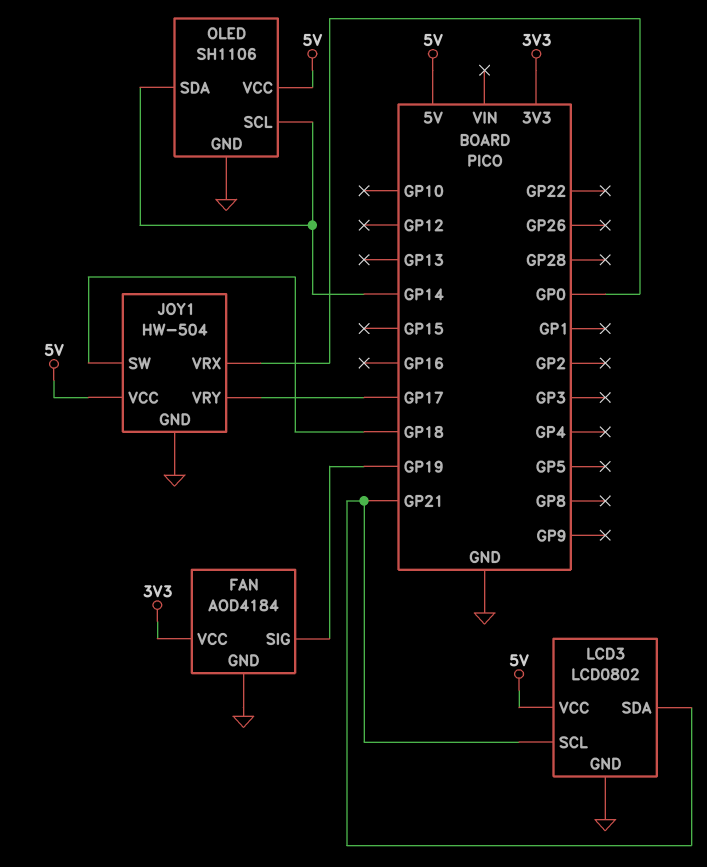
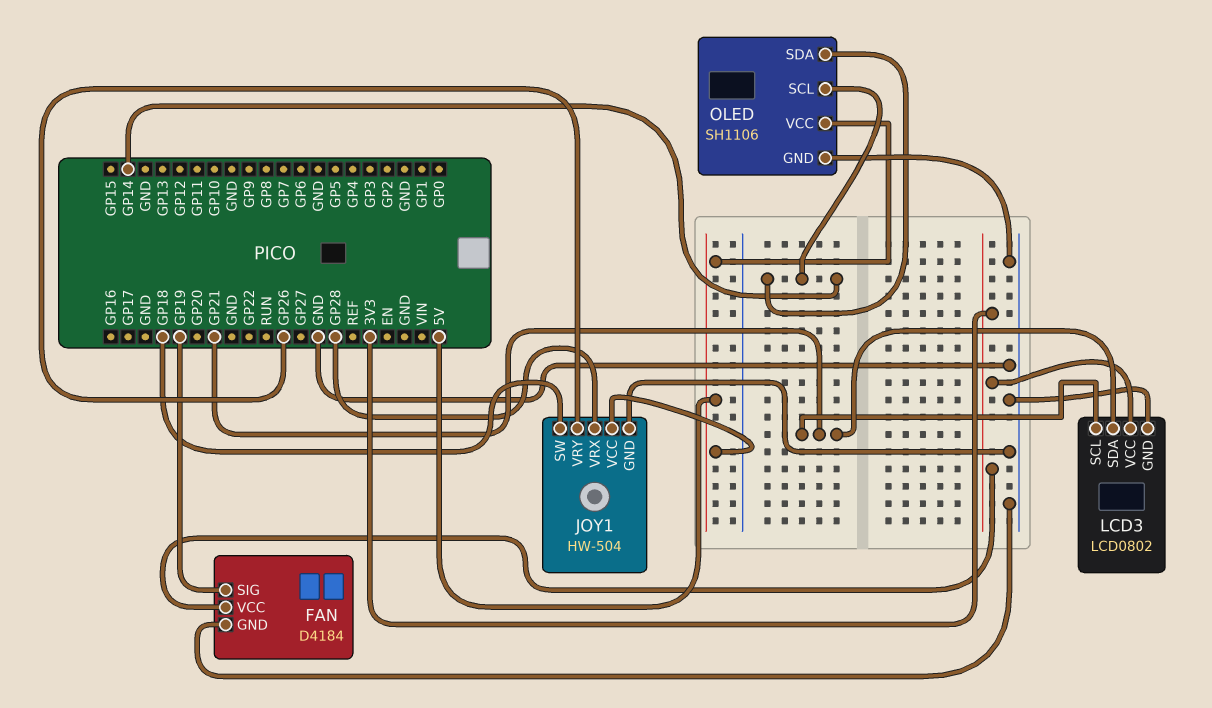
FAN: AOD4184 -> D4184
JOY1 pin VRX: GP0 -> GP28
JOY1 pin VRY: GP17 -> GP26
LCD3 pin VCC: 5V -> 3V3

